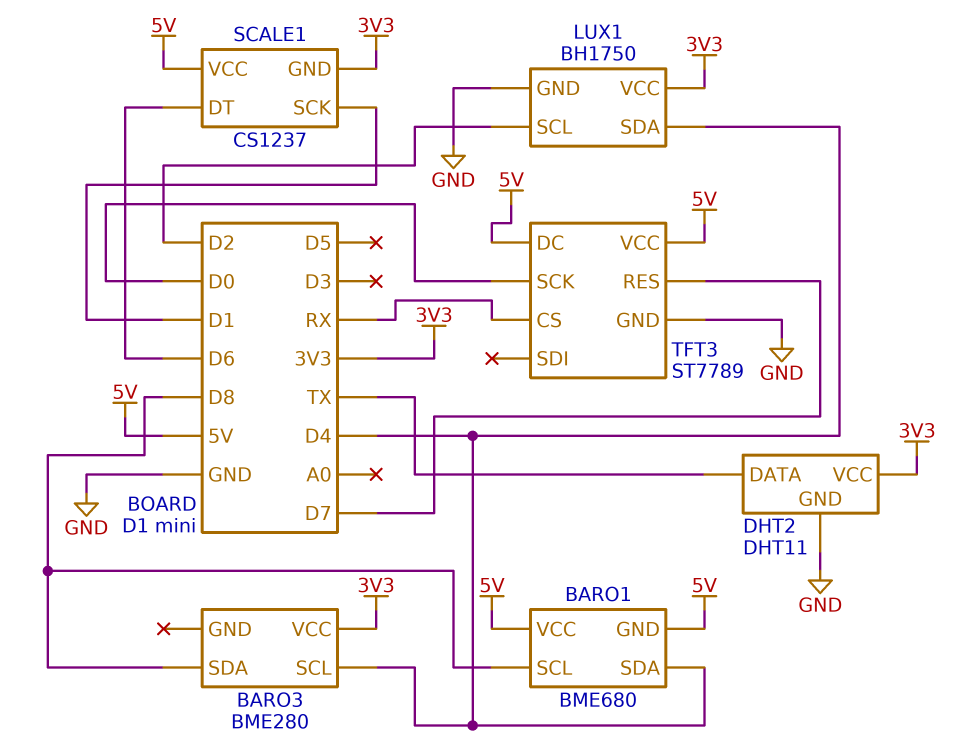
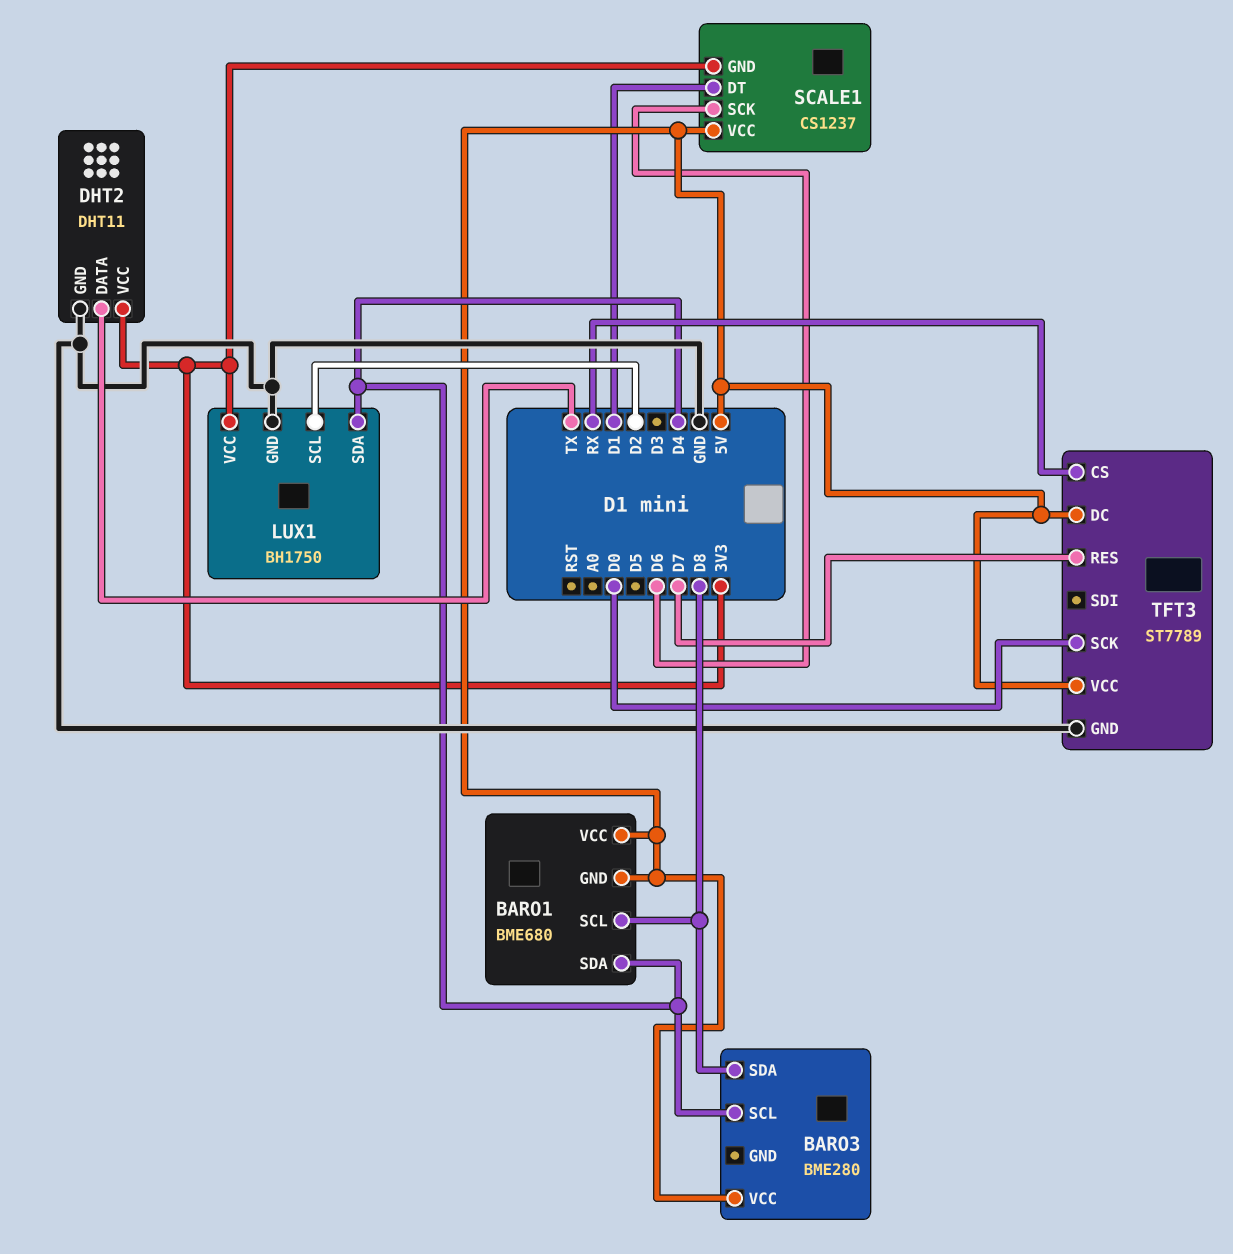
BARO3 pin VCC: 3V3 -> 5V
SCALE1 pin DT: D6 -> D1
SCALE1 pin SCK: D1 -> D6

